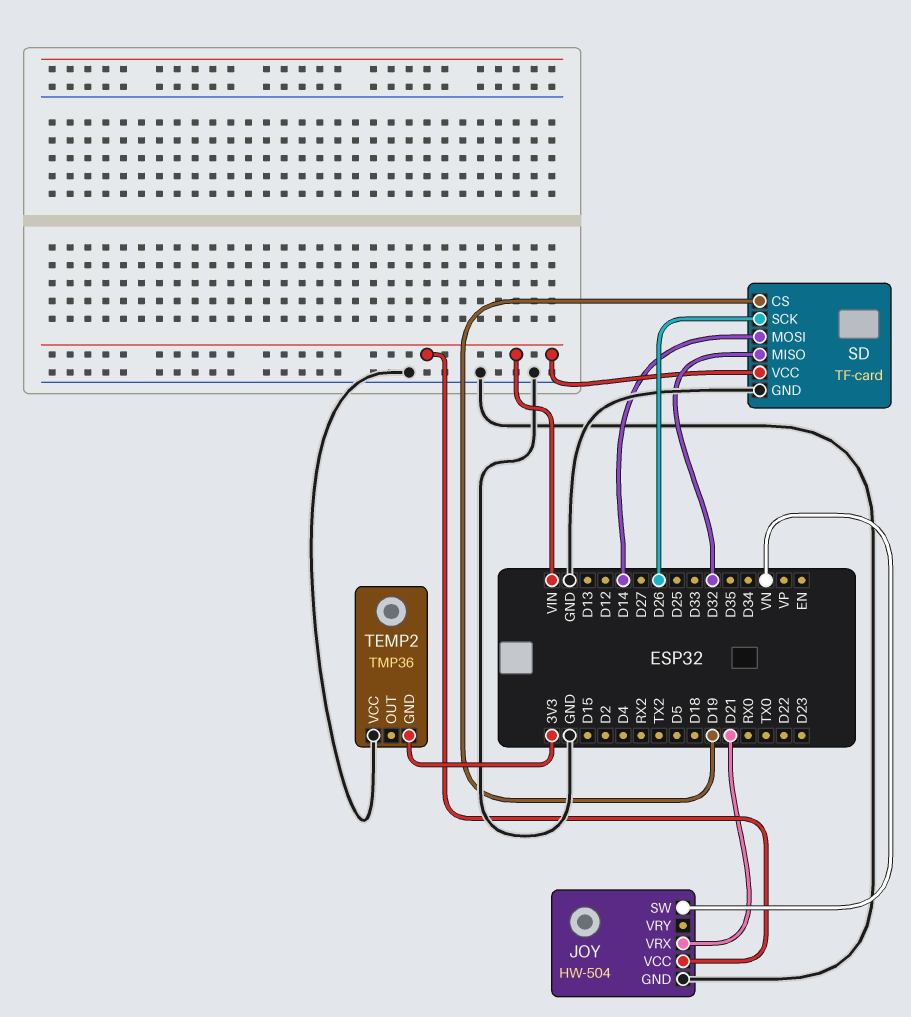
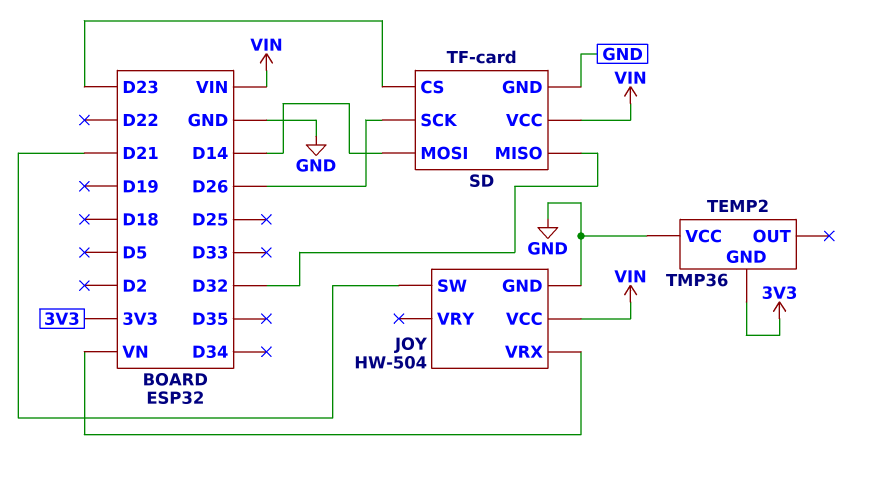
JOY pin SW: VN -> D21
JOY pin VRX: D21 -> VN
SD pin CS: D19 -> D23

